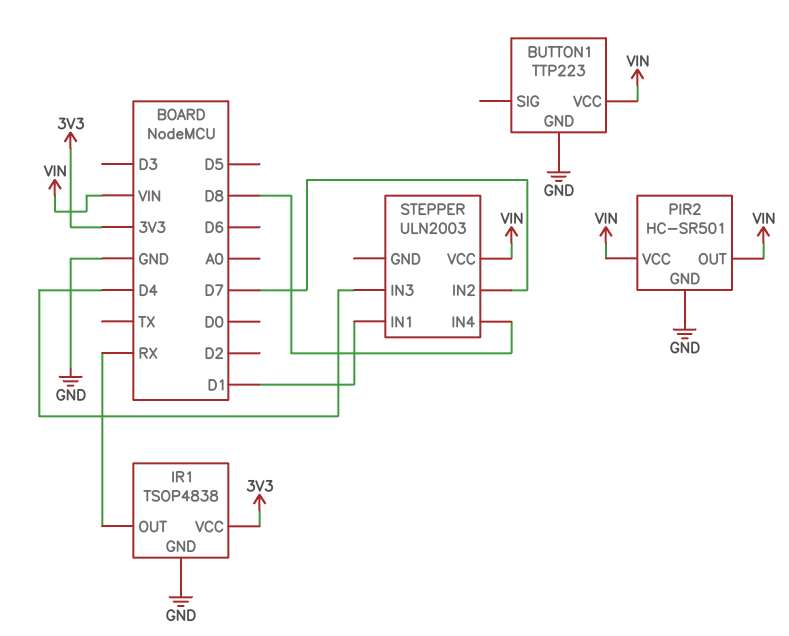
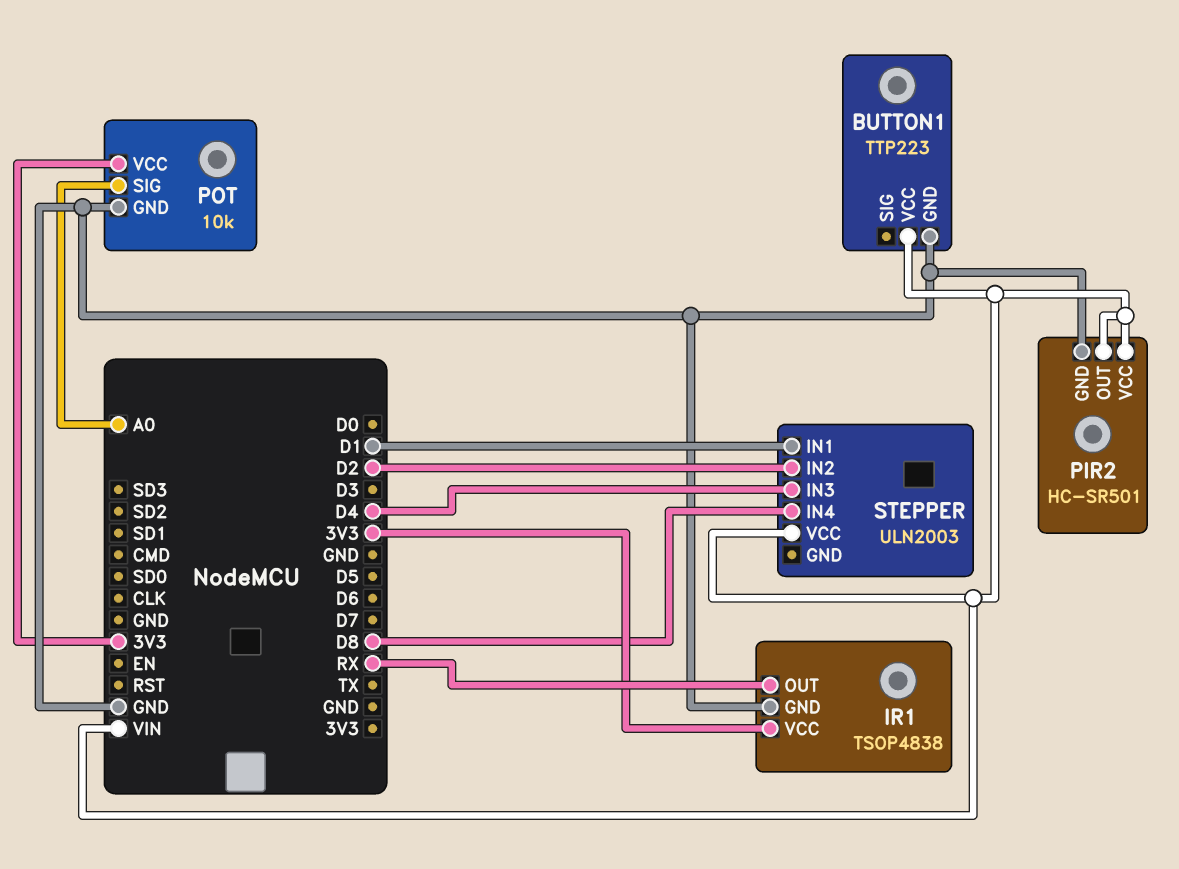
POT: none -> 10k
POT pin GND: none -> GND
POT pin SIG: none -> A0
POT pin VCC: none -> 3V3
STEPPER pin IN2: D7 -> D2

